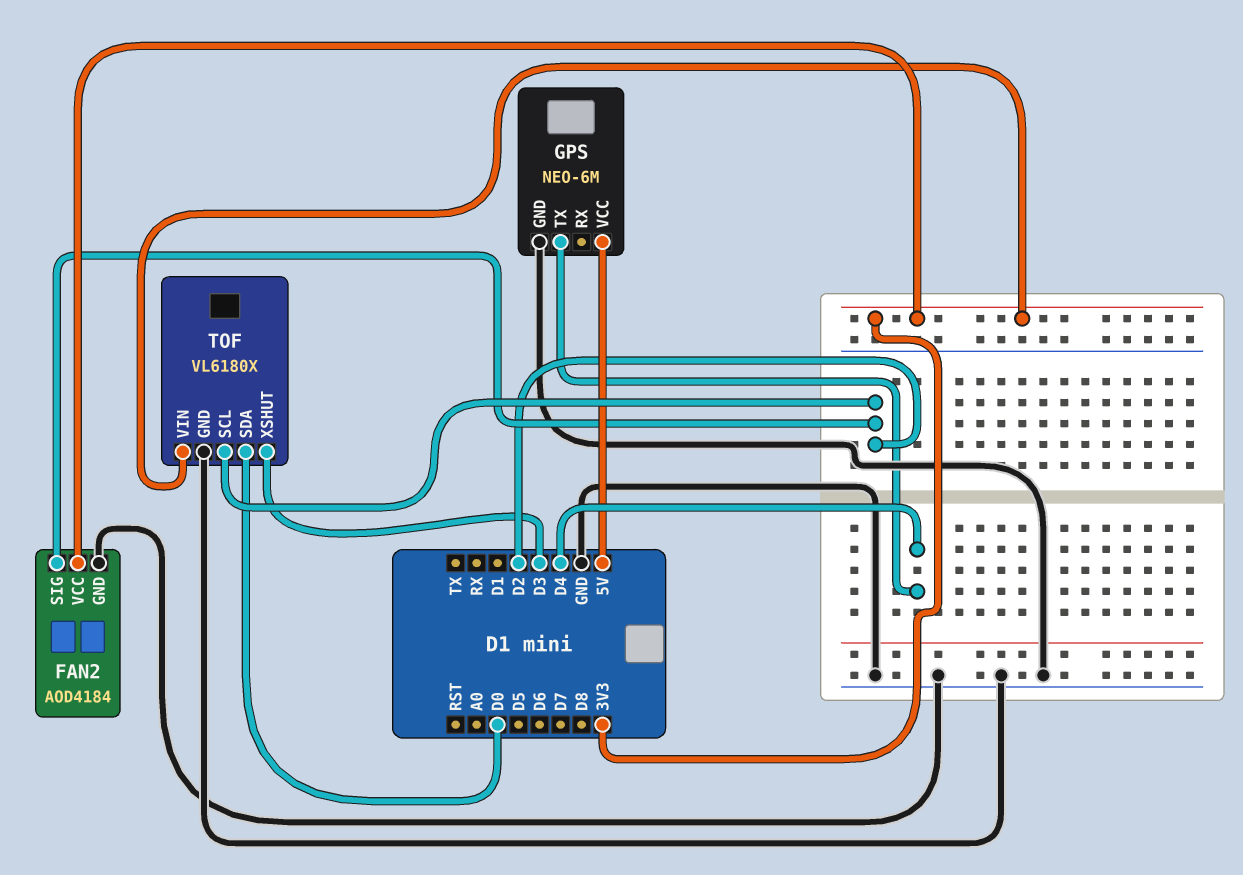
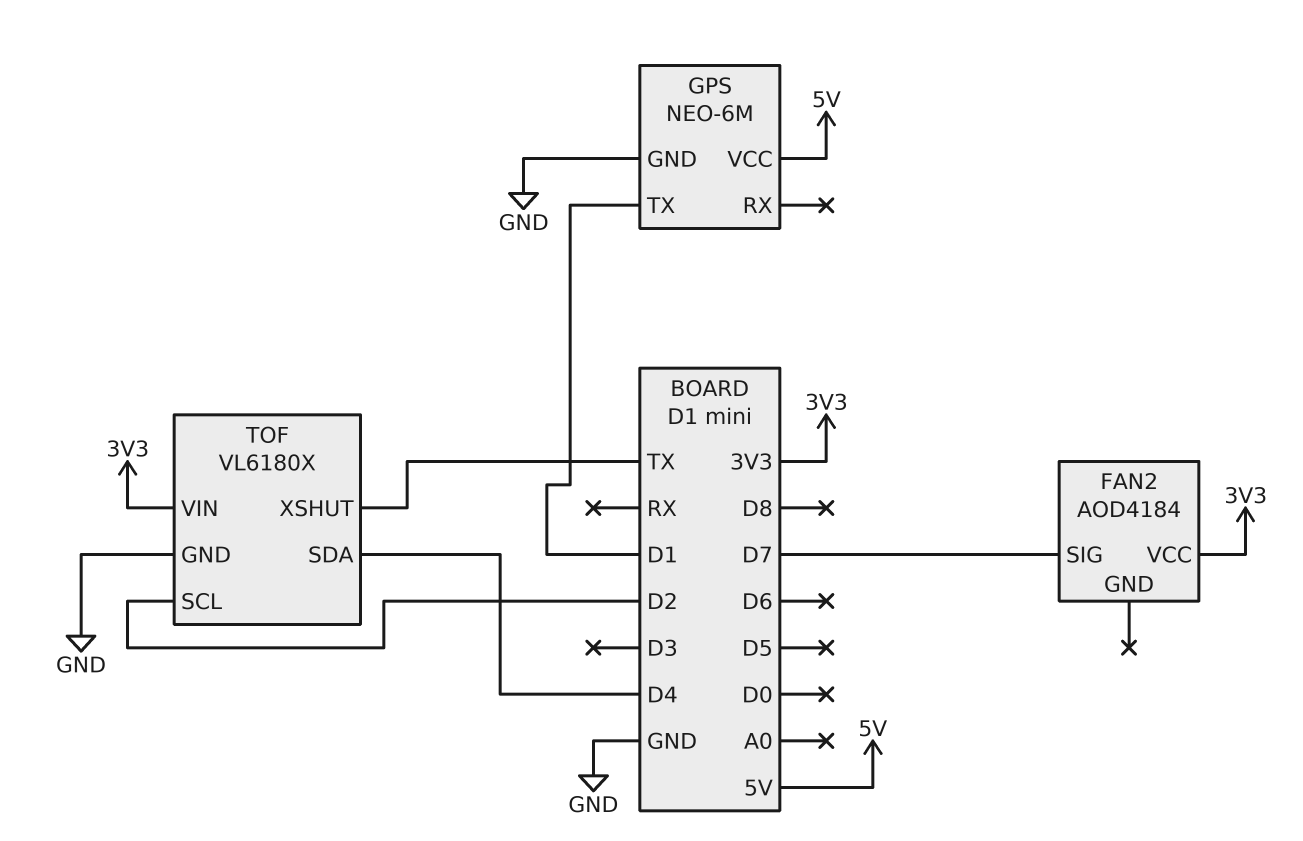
FAN2 pin GND: GND -> none
FAN2 pin SIG: D2 -> D7
GPS pin TX: D4 -> D1
TOF pin SDA: D0 -> D4
TOF pin XSHUT: D3 -> TX

